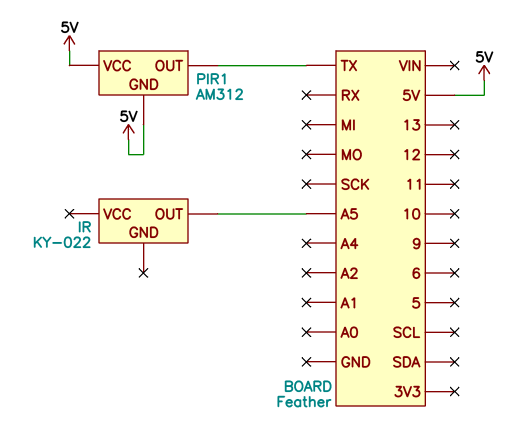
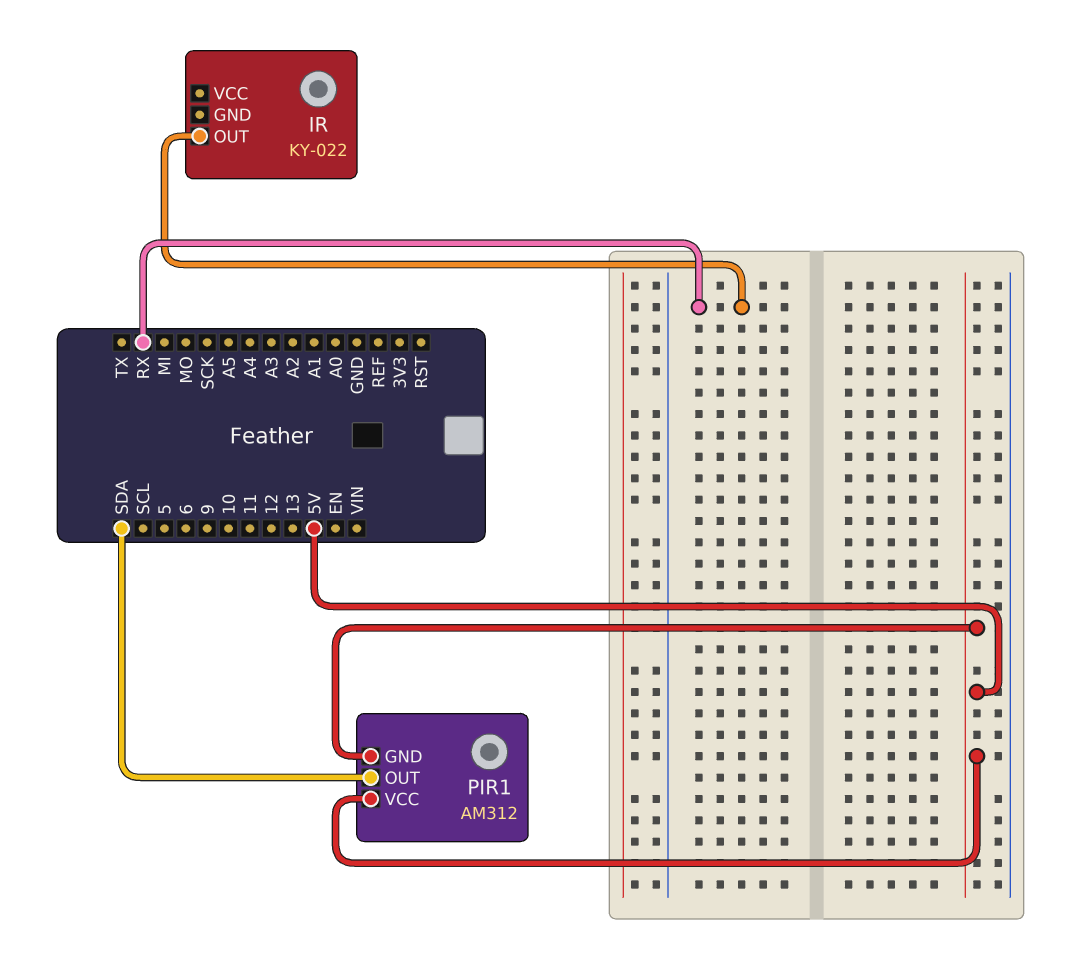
IR pin OUT: A5 -> RX
PIR1 pin OUT: TX -> SDA

